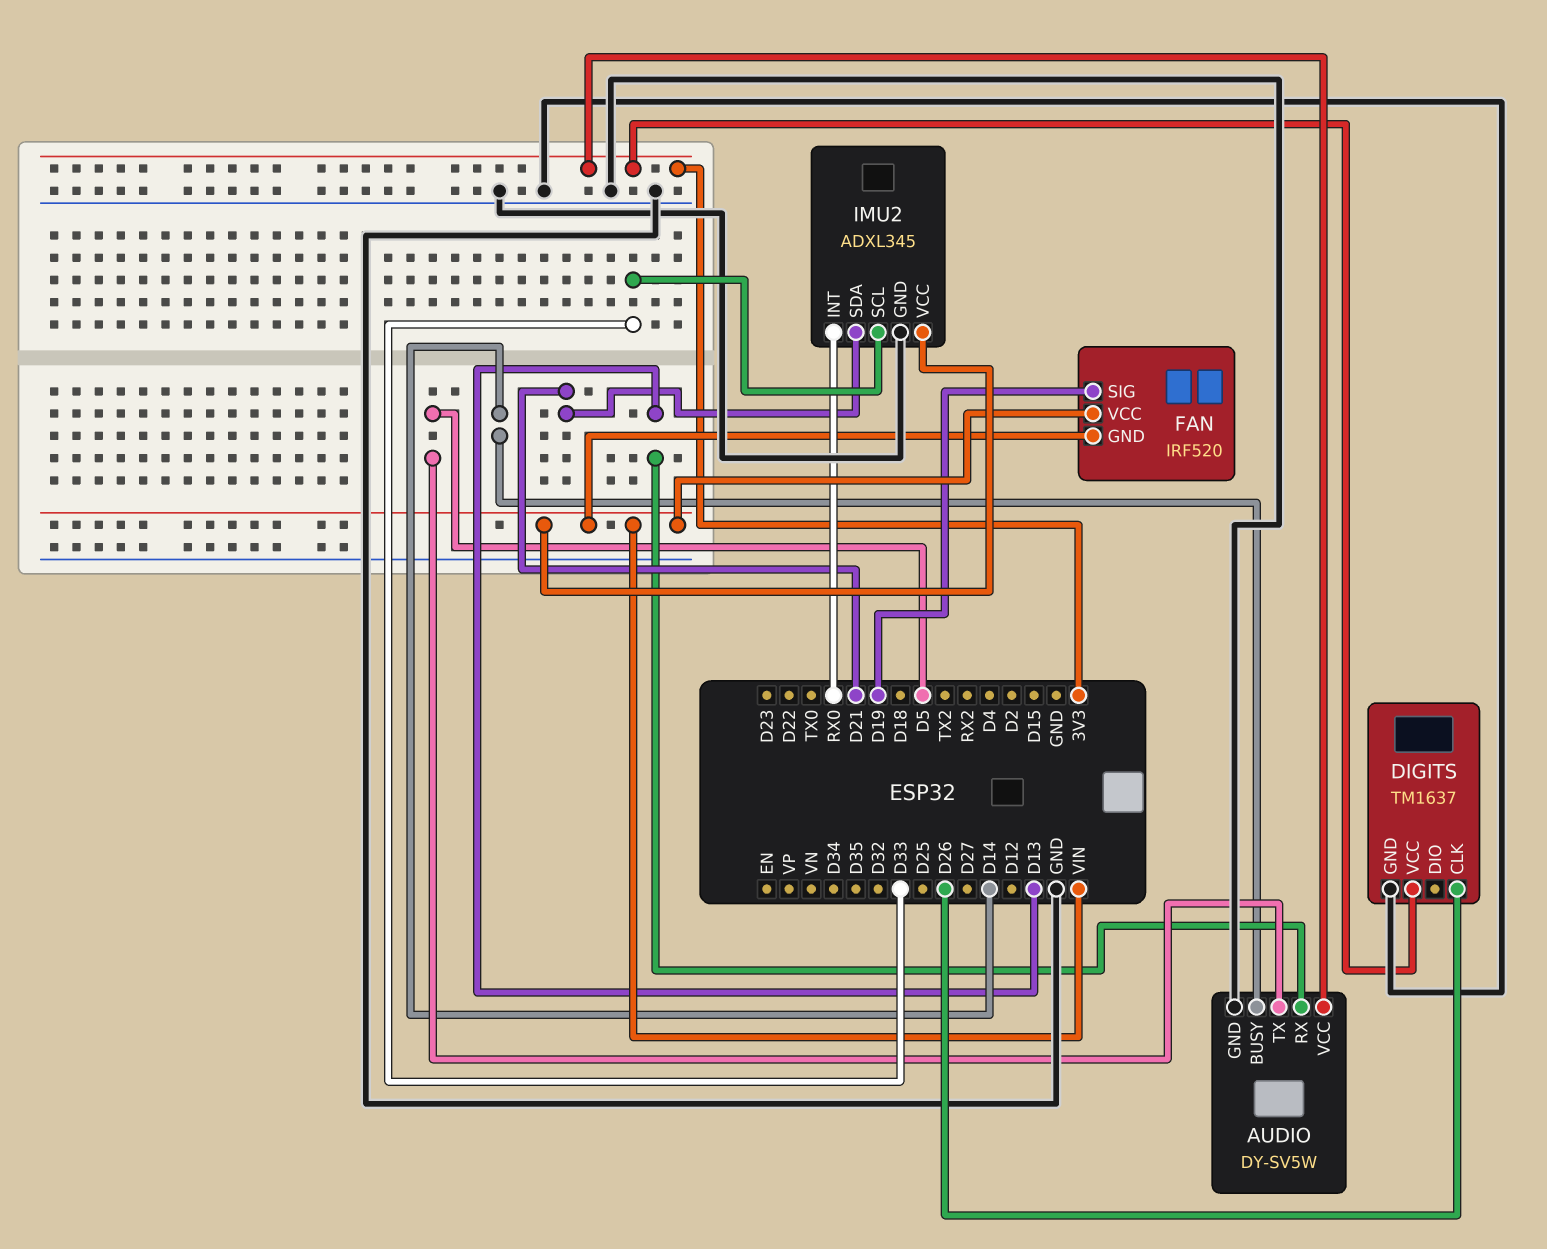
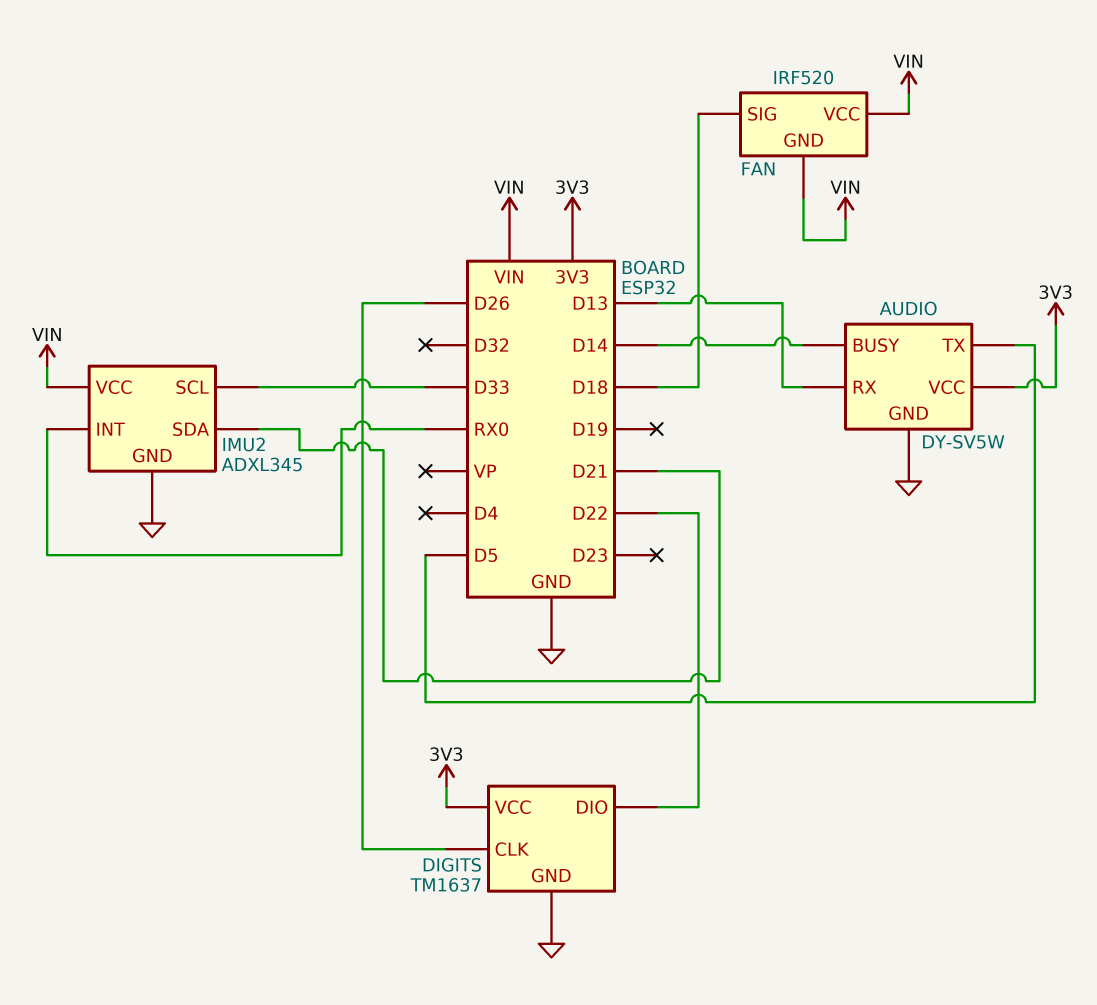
DIGITS pin DIO: none -> D22
FAN pin SIG: D19 -> D18

